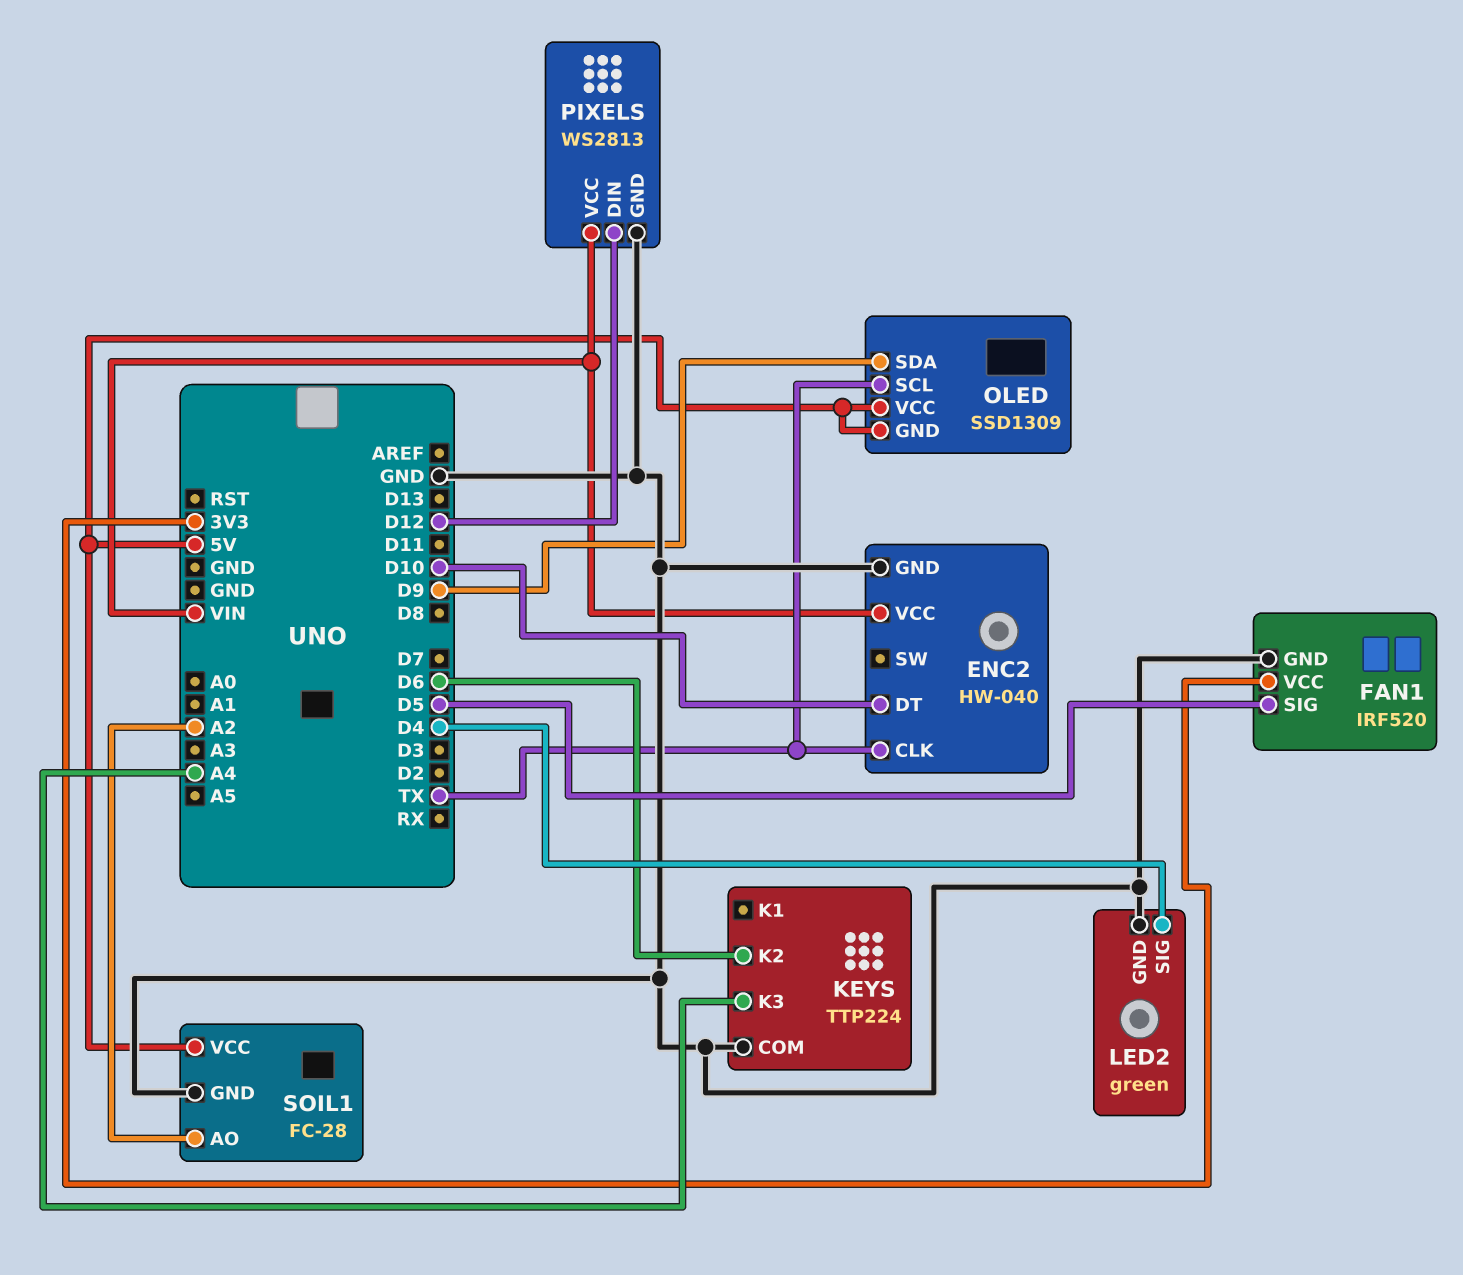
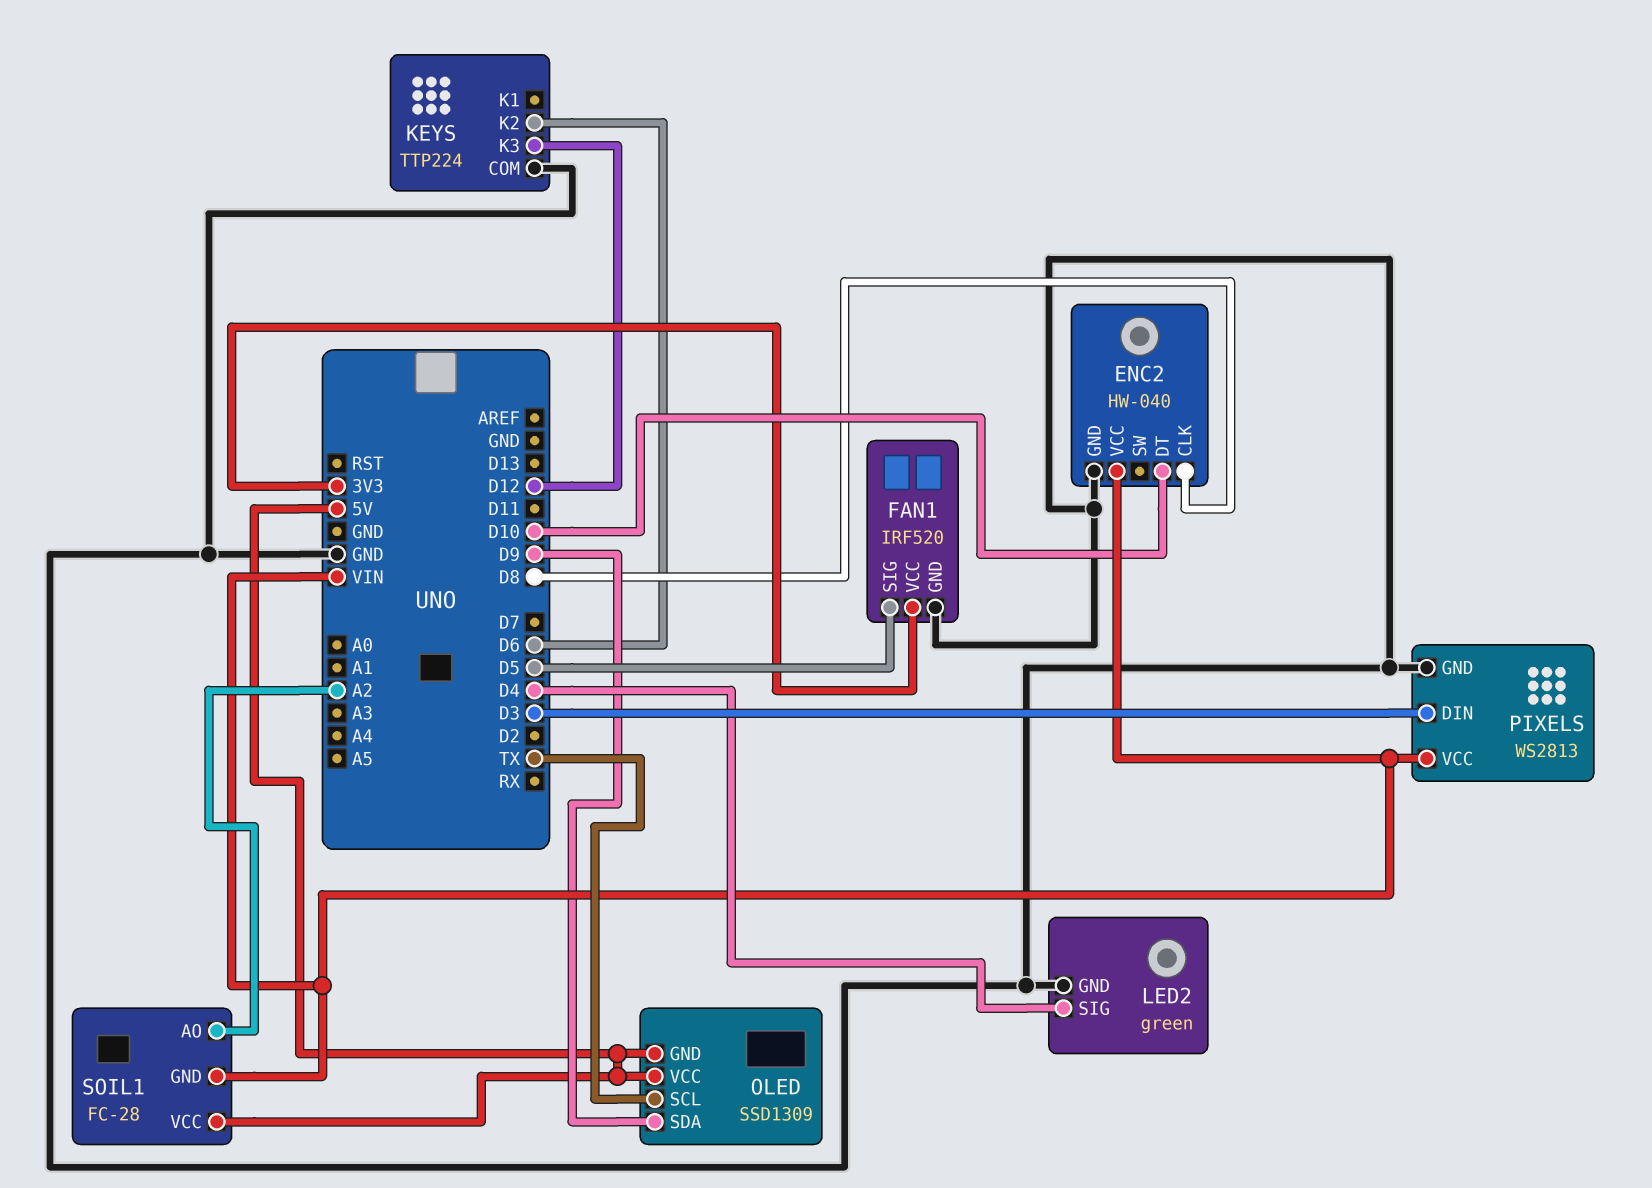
ENC2 pin CLK: TX -> D8
KEYS pin K3: A4 -> D12
PIXELS pin DIN: D12 -> D3
SOIL1 pin GND: GND -> VIN

